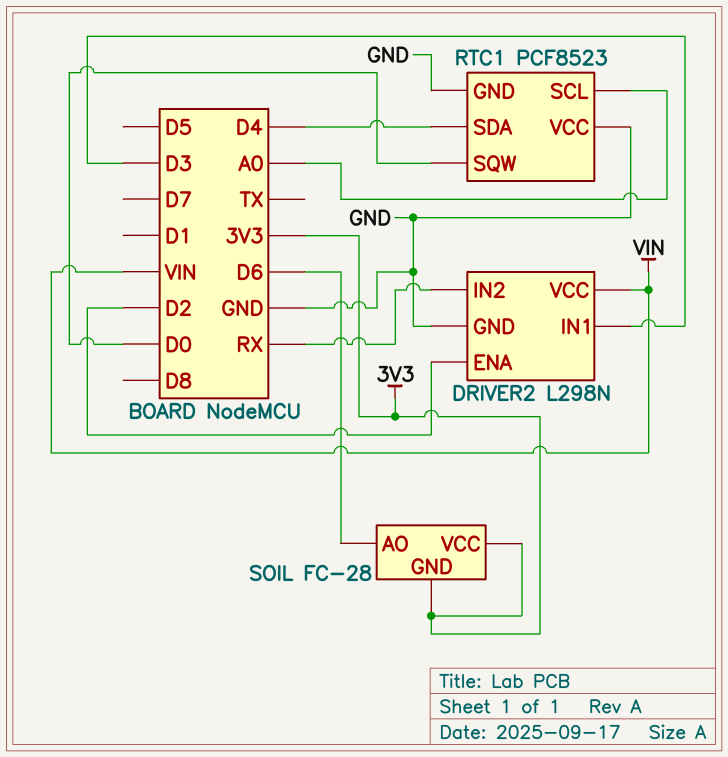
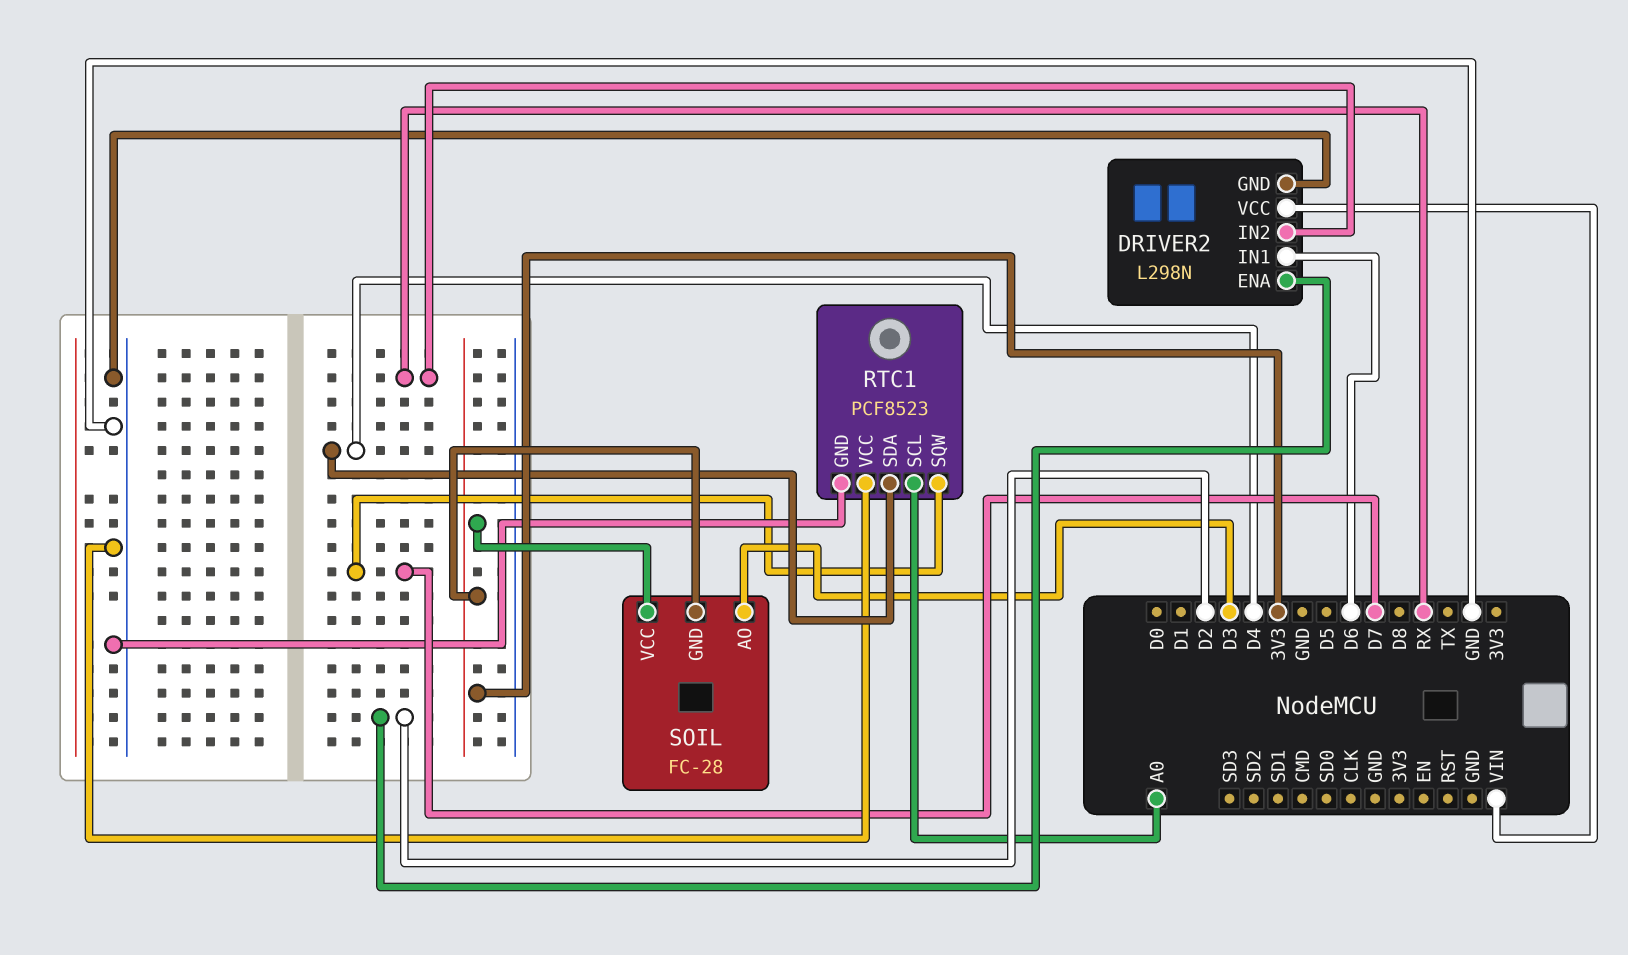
DRIVER2 pin IN1: D3 -> D6
RTC1 pin SQW: D0 -> D7
SOIL pin AO: D6 -> D3

